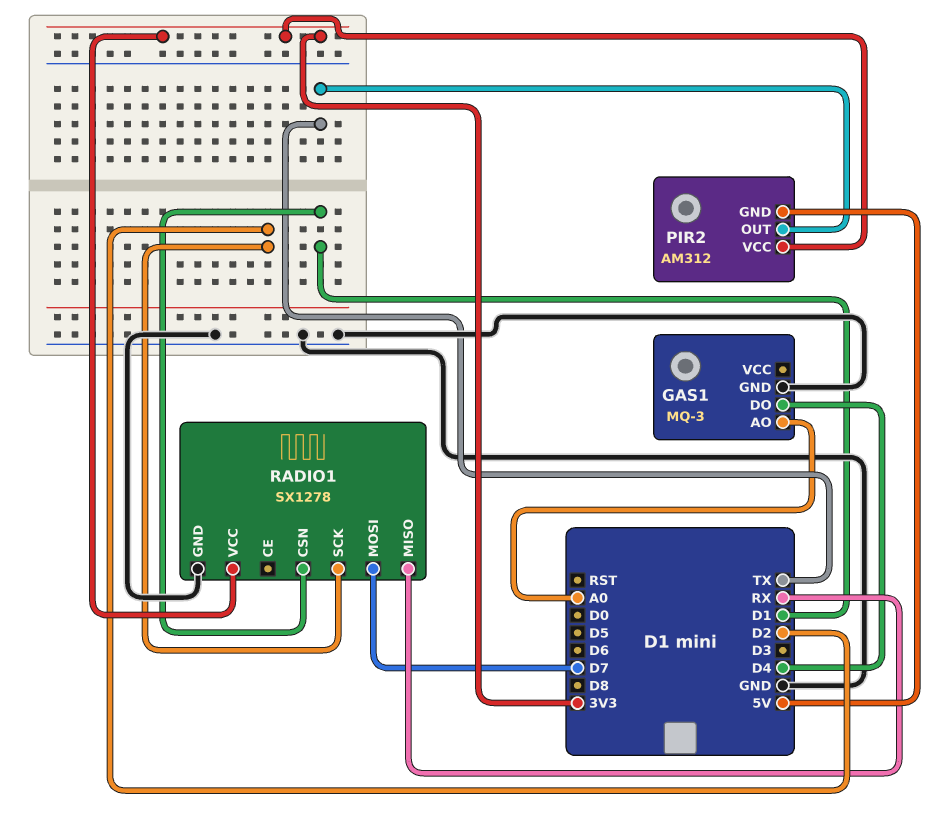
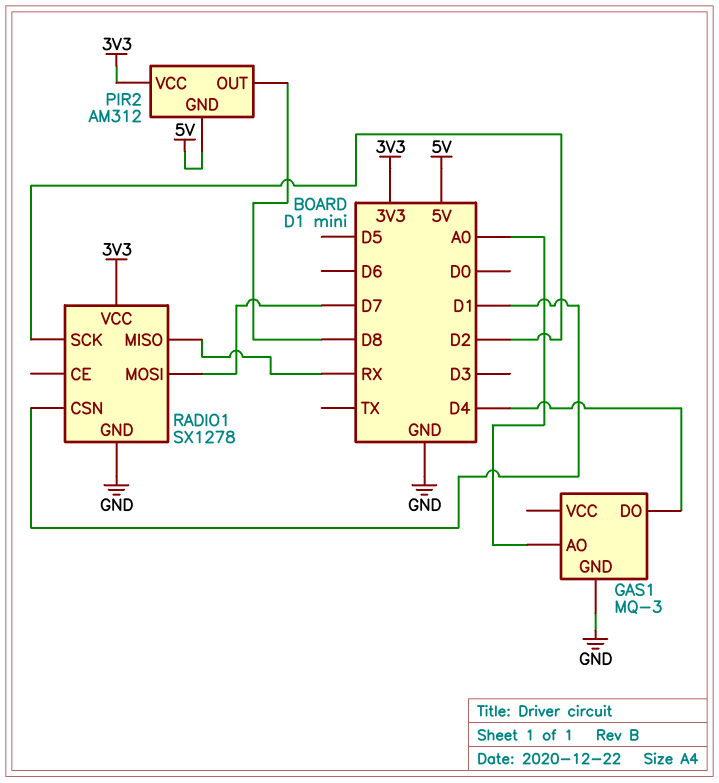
PIR2 pin OUT: TX -> D8

